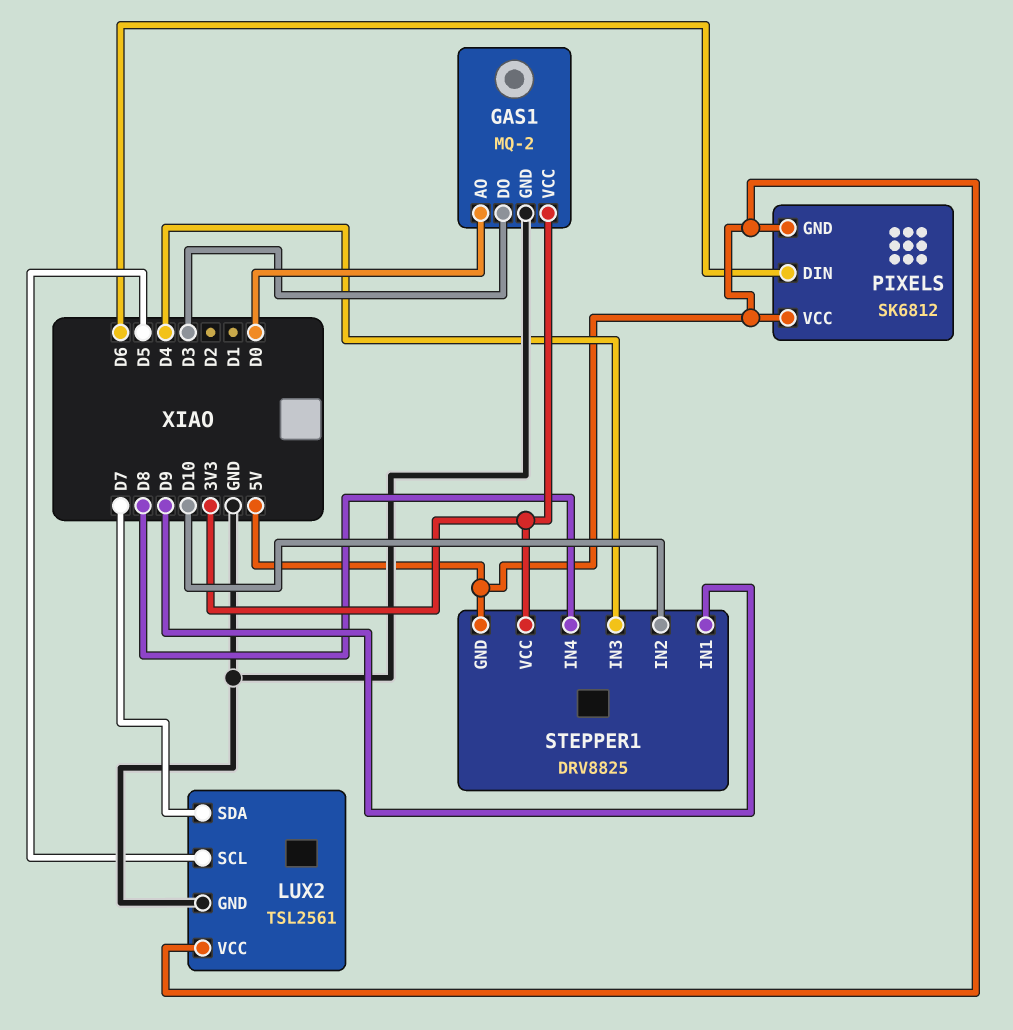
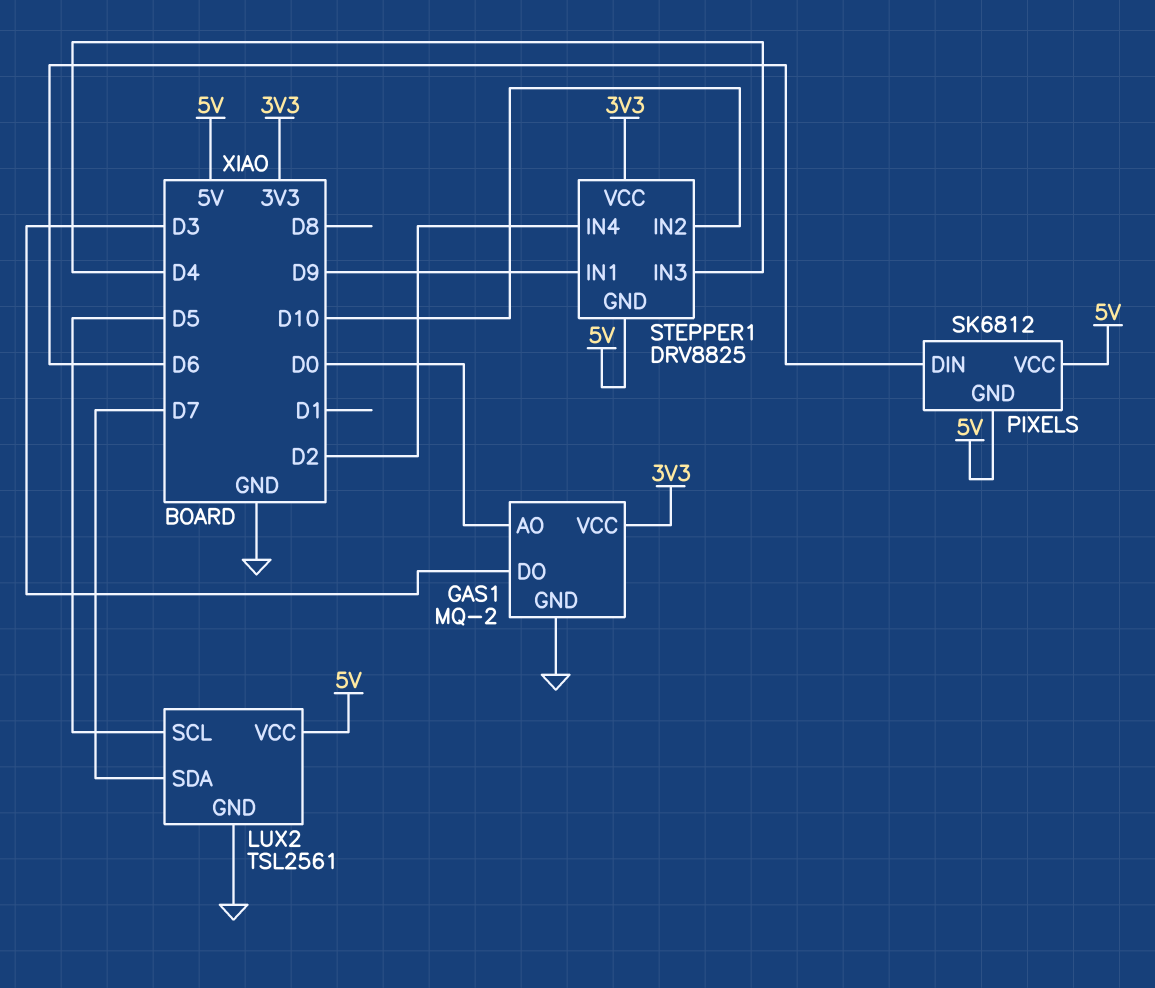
STEPPER1 pin IN4: D8 -> D2

